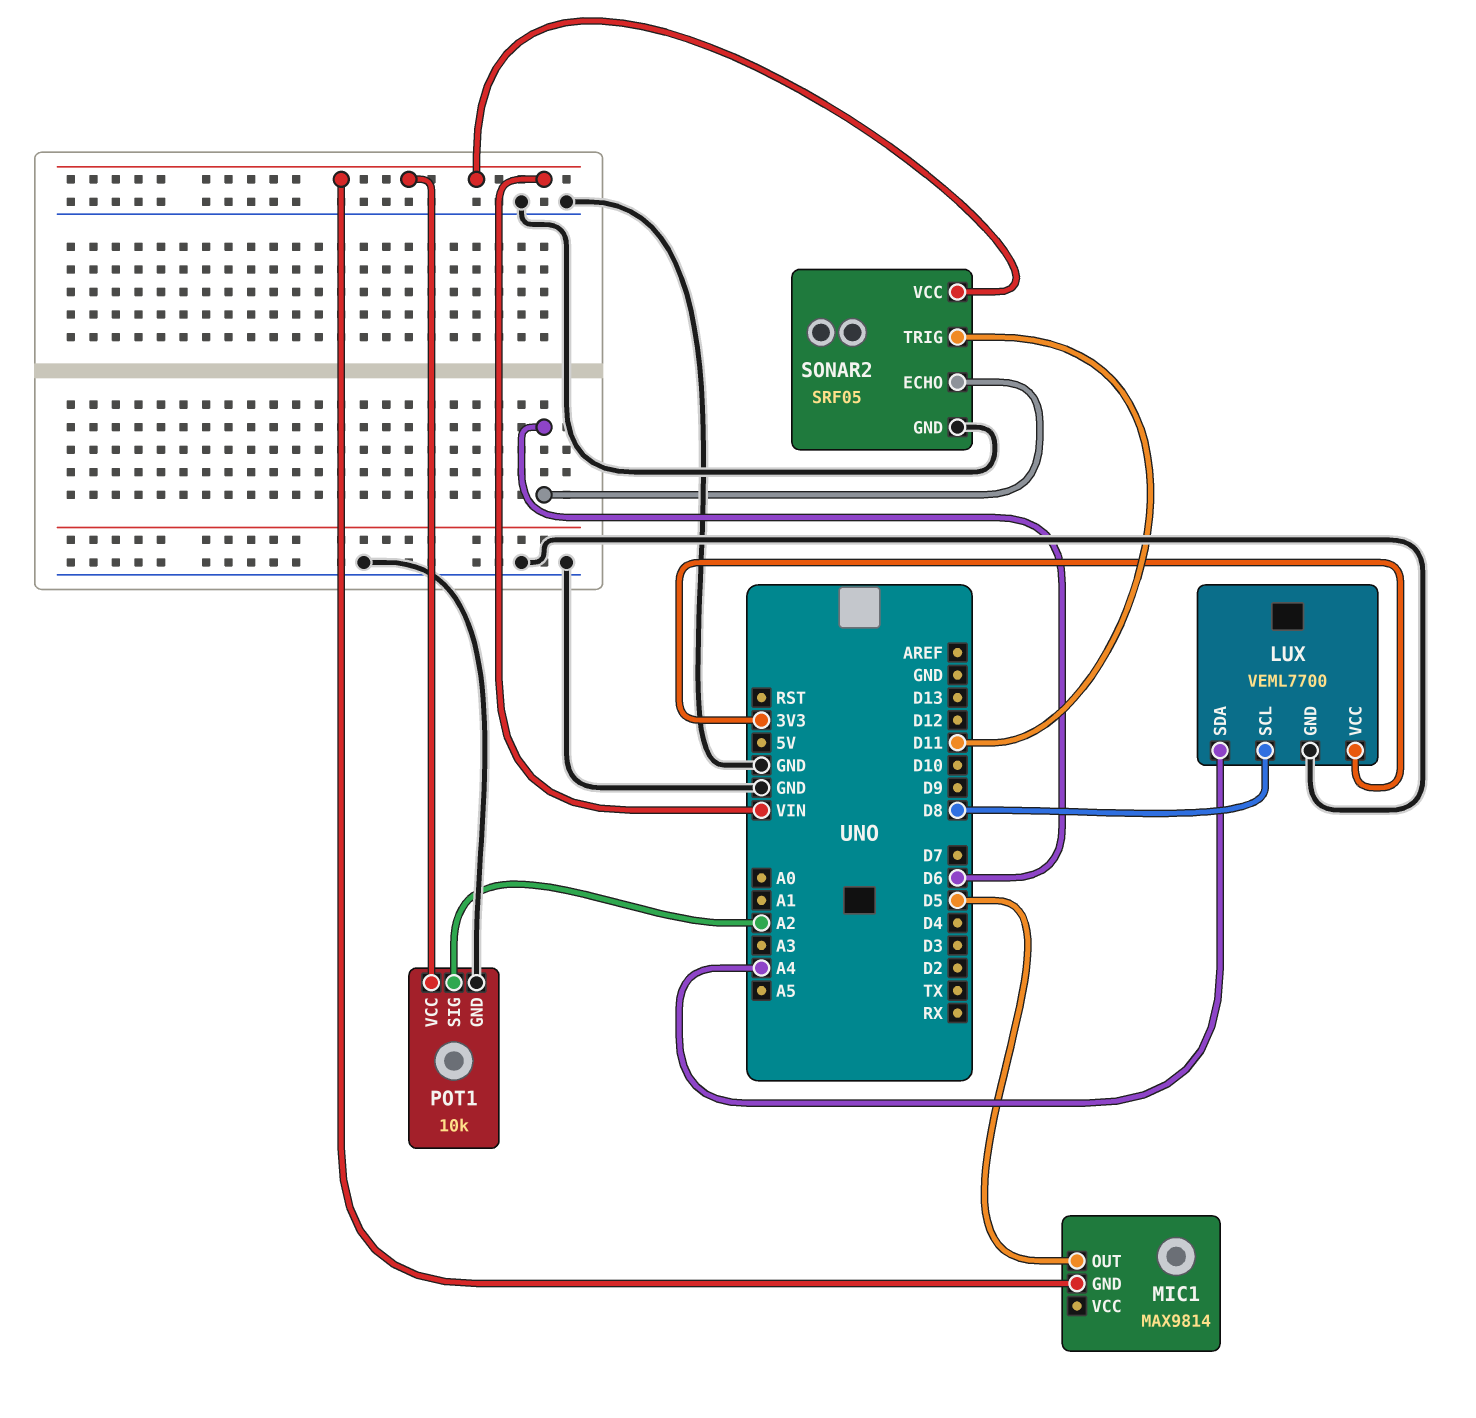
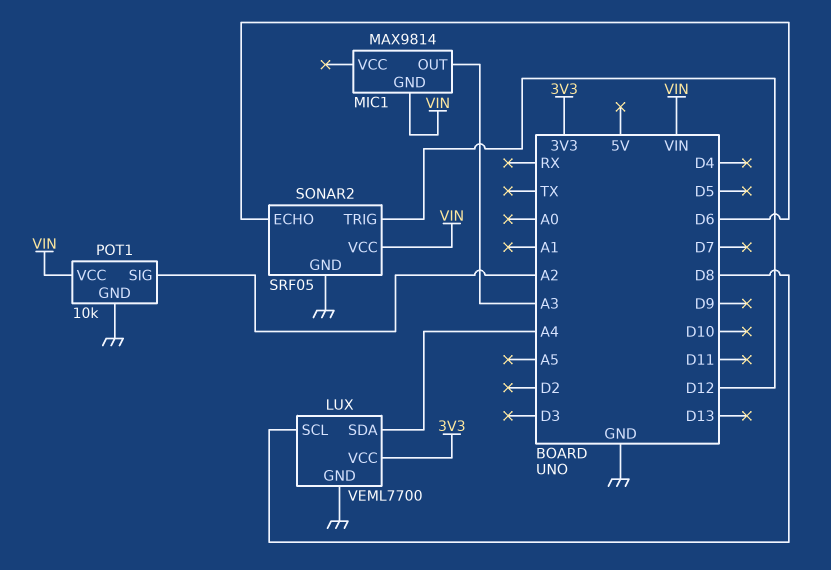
MIC1 pin OUT: D5 -> A3
SONAR2 pin TRIG: D11 -> D12

